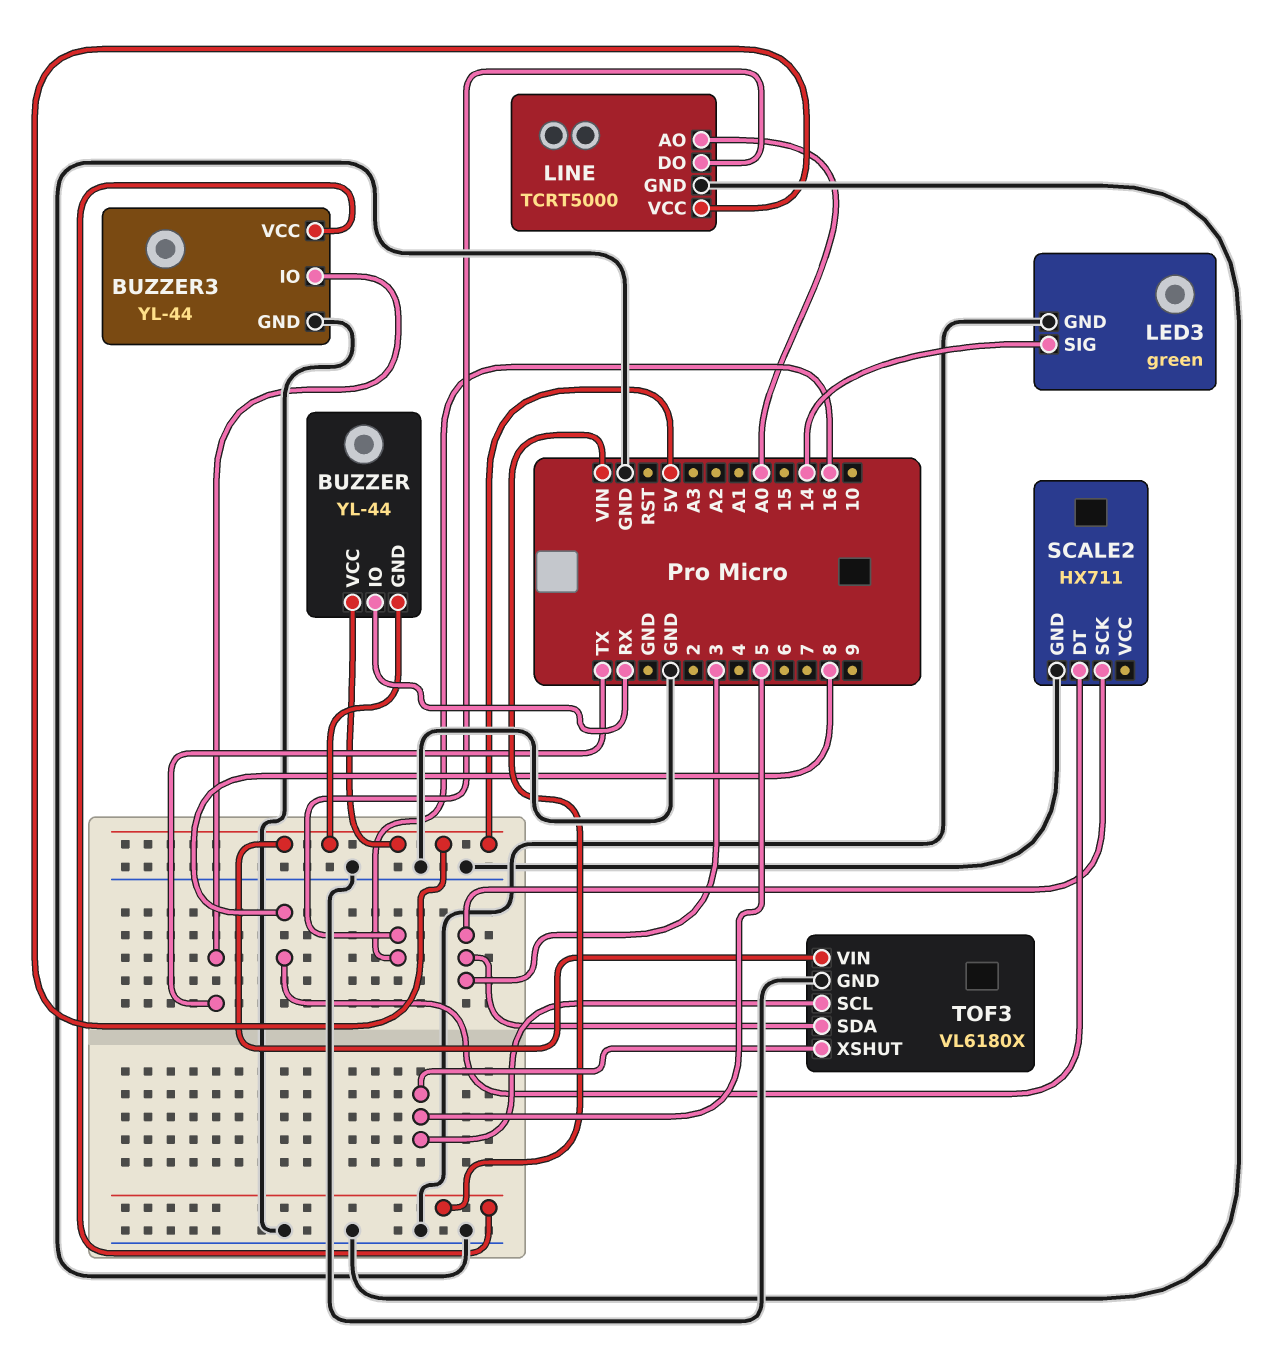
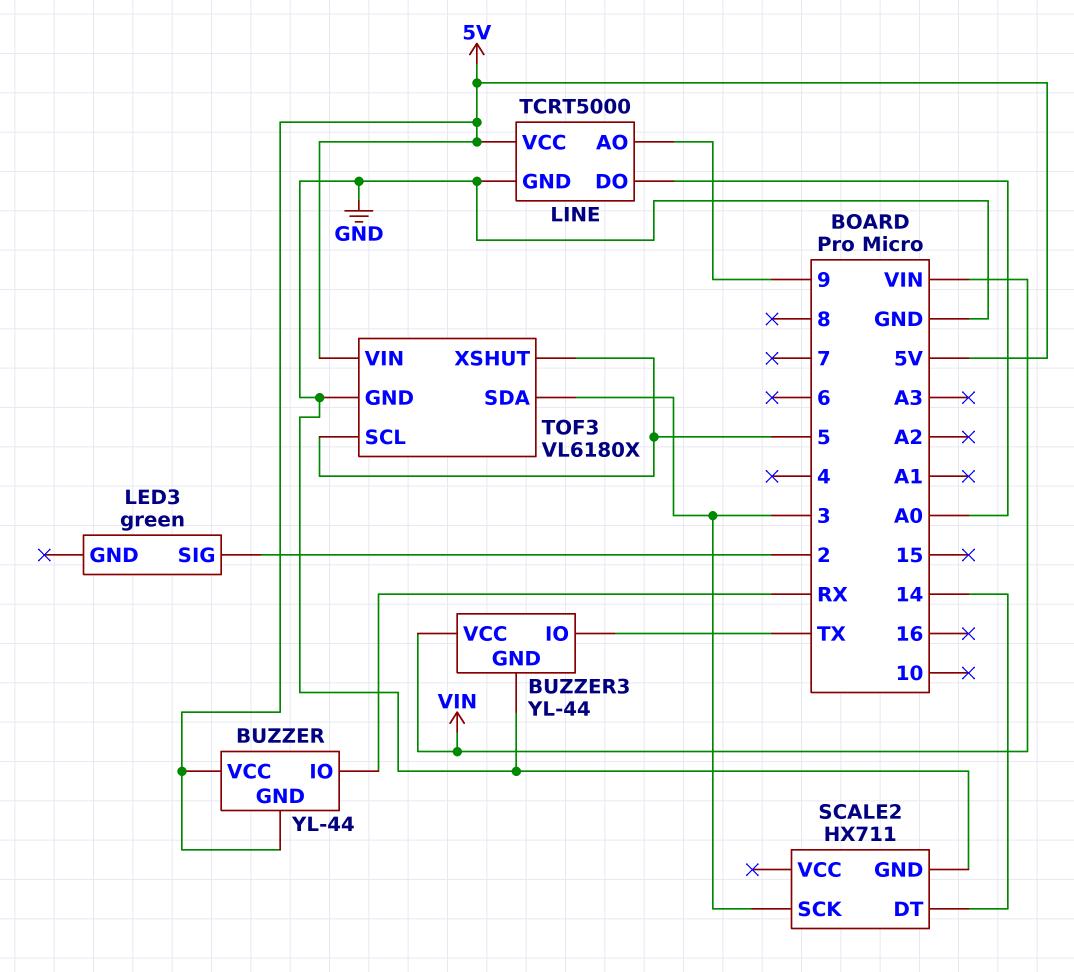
LED3 pin GND: GND -> none
LED3 pin SIG: 14 -> 2
LINE pin AO: A0 -> 9
LINE pin DO: 16 -> A0
SCALE2 pin DT: 8 -> 14

